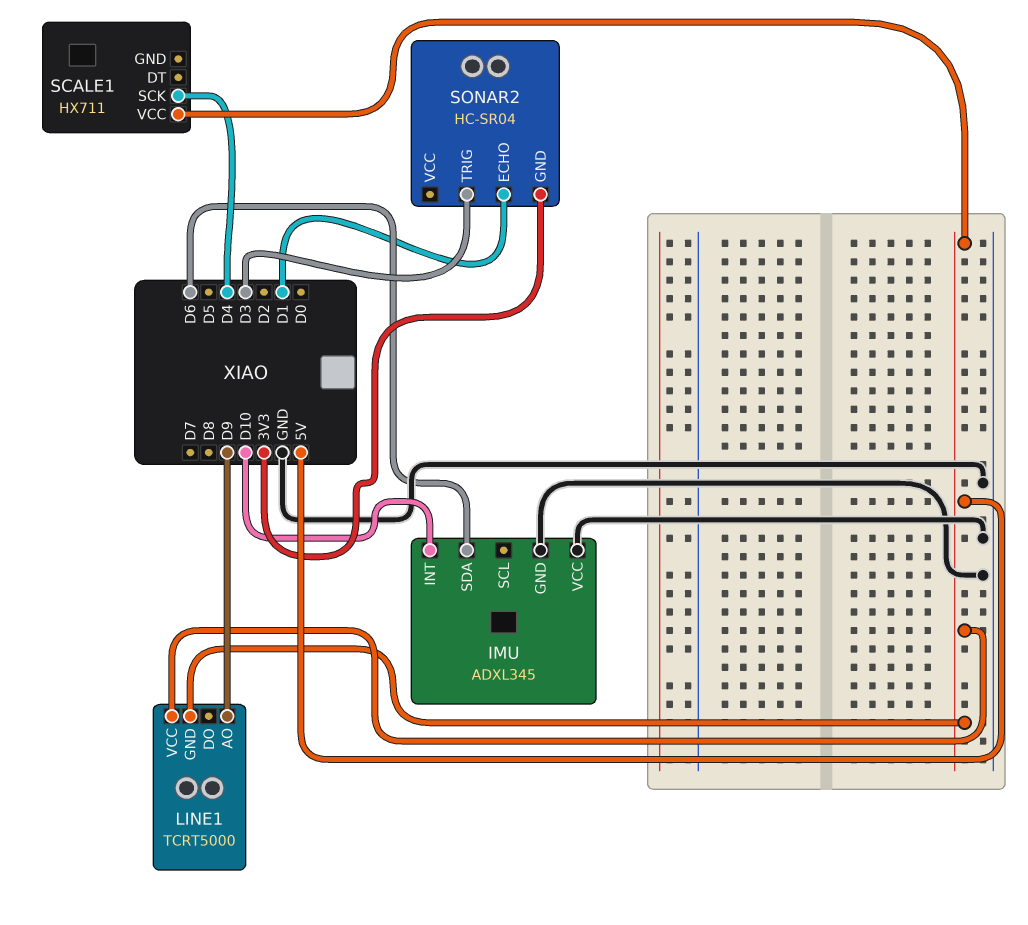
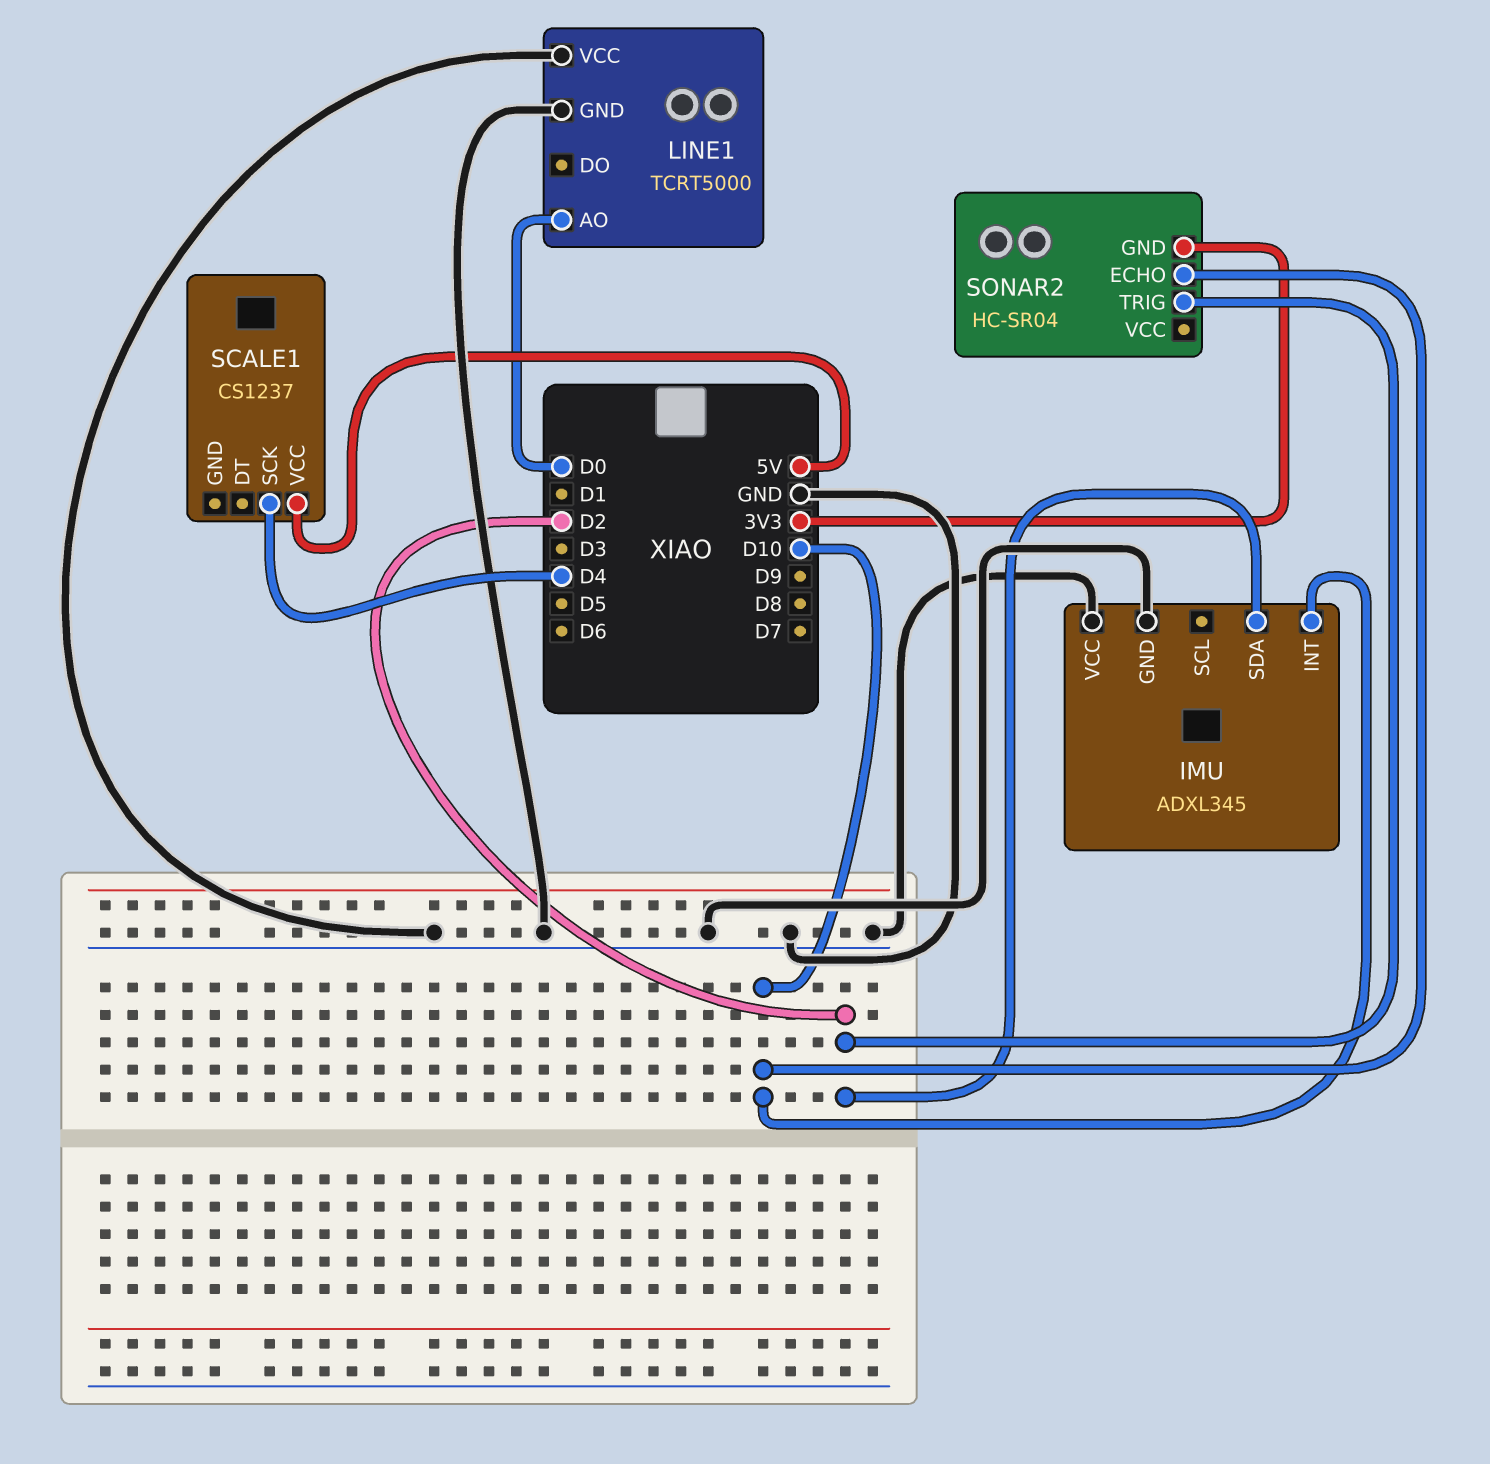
IMU pin SDA: D6 -> D2
LINE1 pin AO: D9 -> D0
LINE1 pin GND: 5V -> GND
LINE1 pin VCC: 5V -> GND
SCALE1: HX711 -> CS1237
SONAR2 pin ECHO: D1 -> D10
SONAR2 pin TRIG: D3 -> D2

